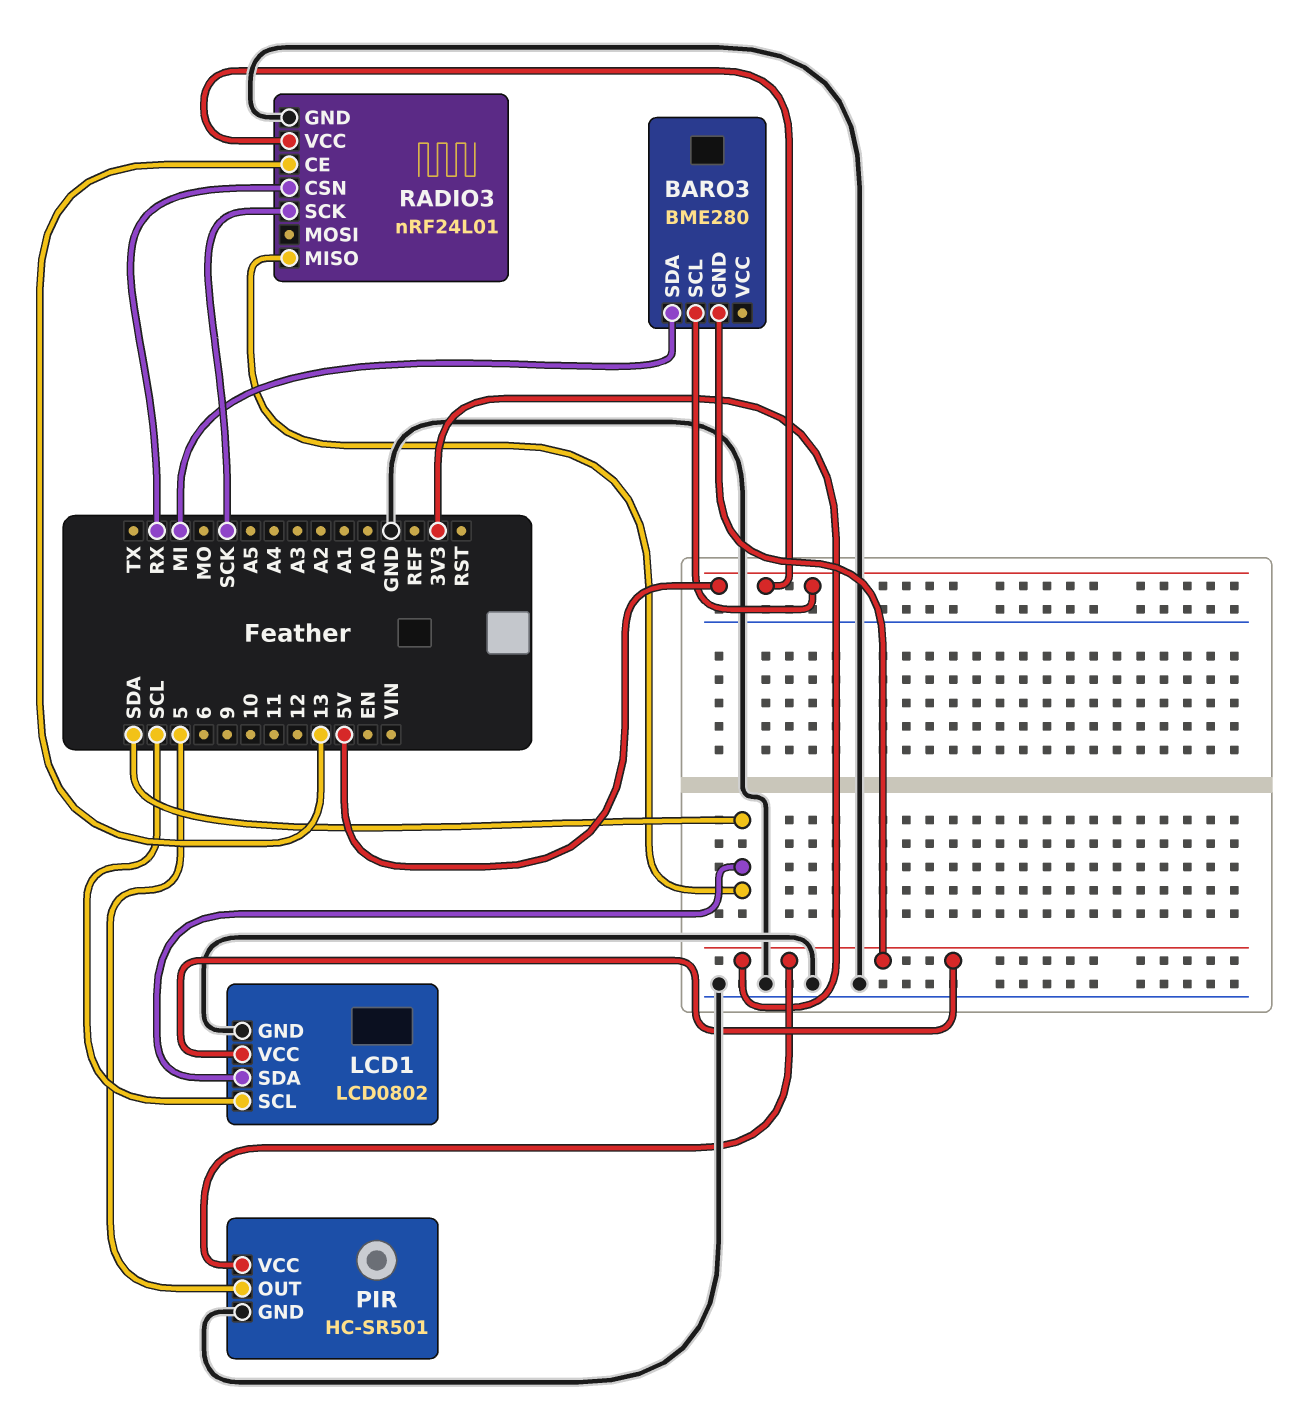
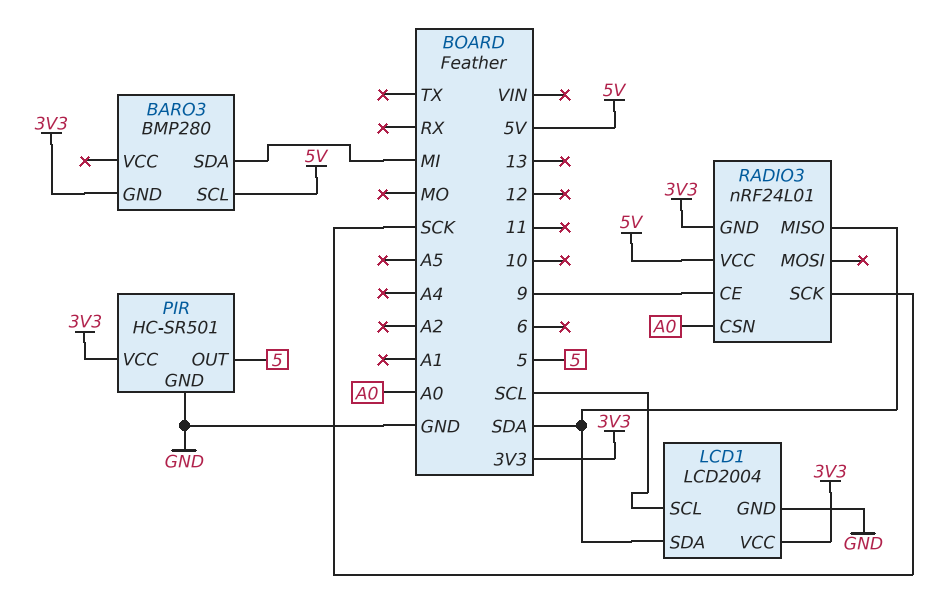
BARO3: BME280 -> BMP280
LCD1: LCD0802 -> LCD2004
RADIO3 pin CE: 13 -> 9
RADIO3 pin CSN: RX -> A0
RADIO3 pin GND: GND -> 3V3

